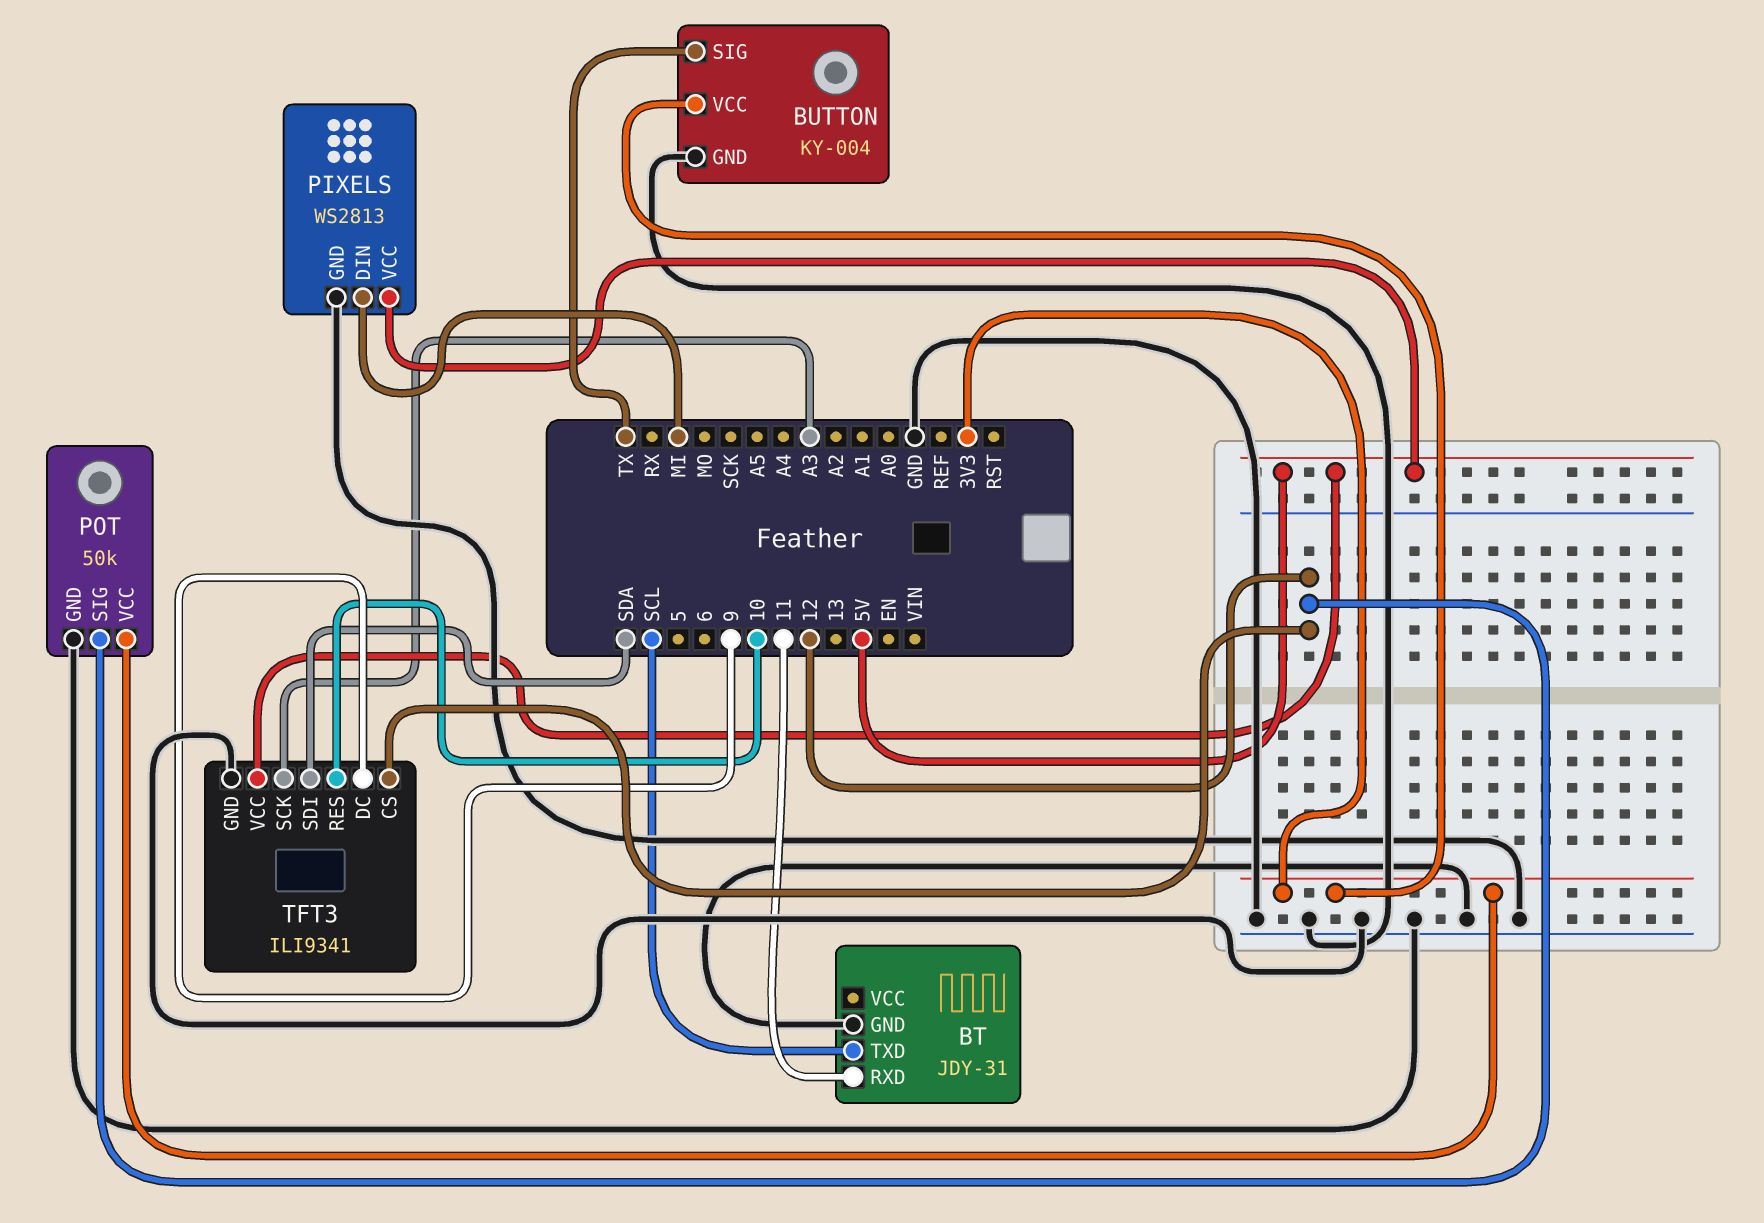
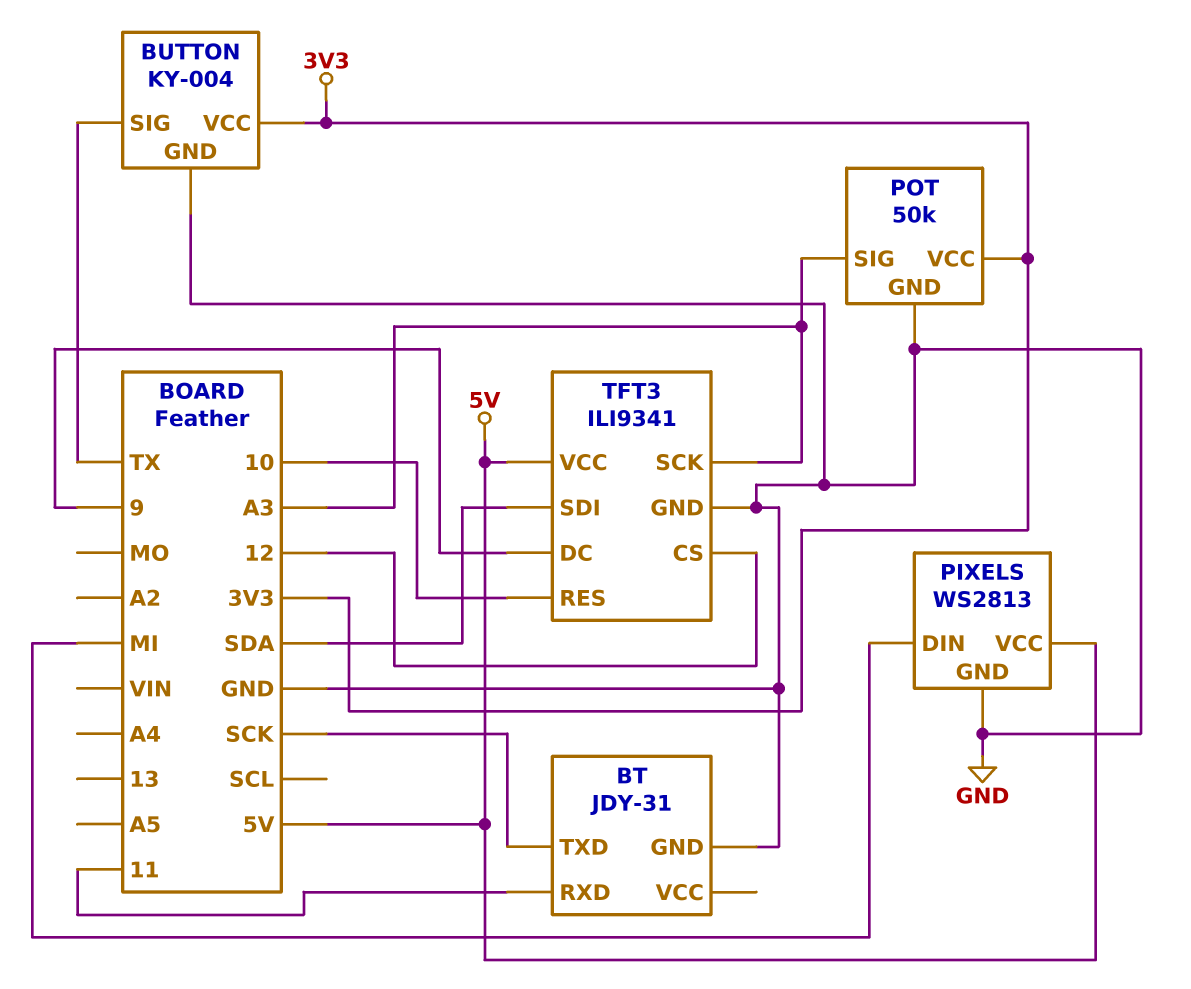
BT pin TXD: SCL -> SCK
POT pin SIG: 12 -> A3

